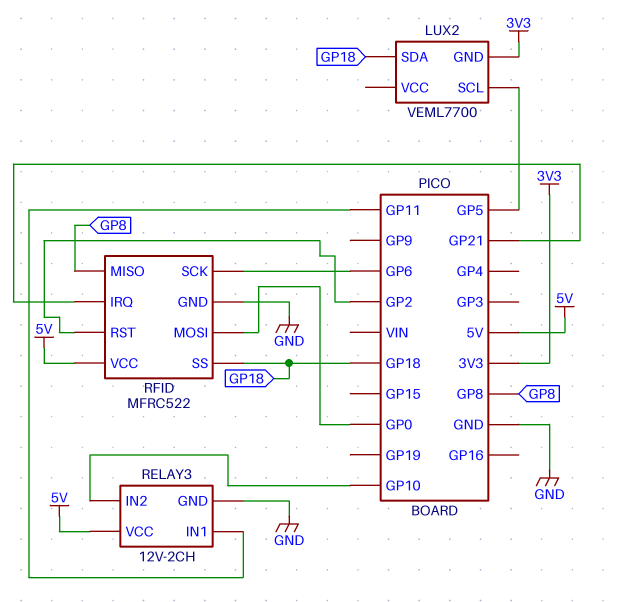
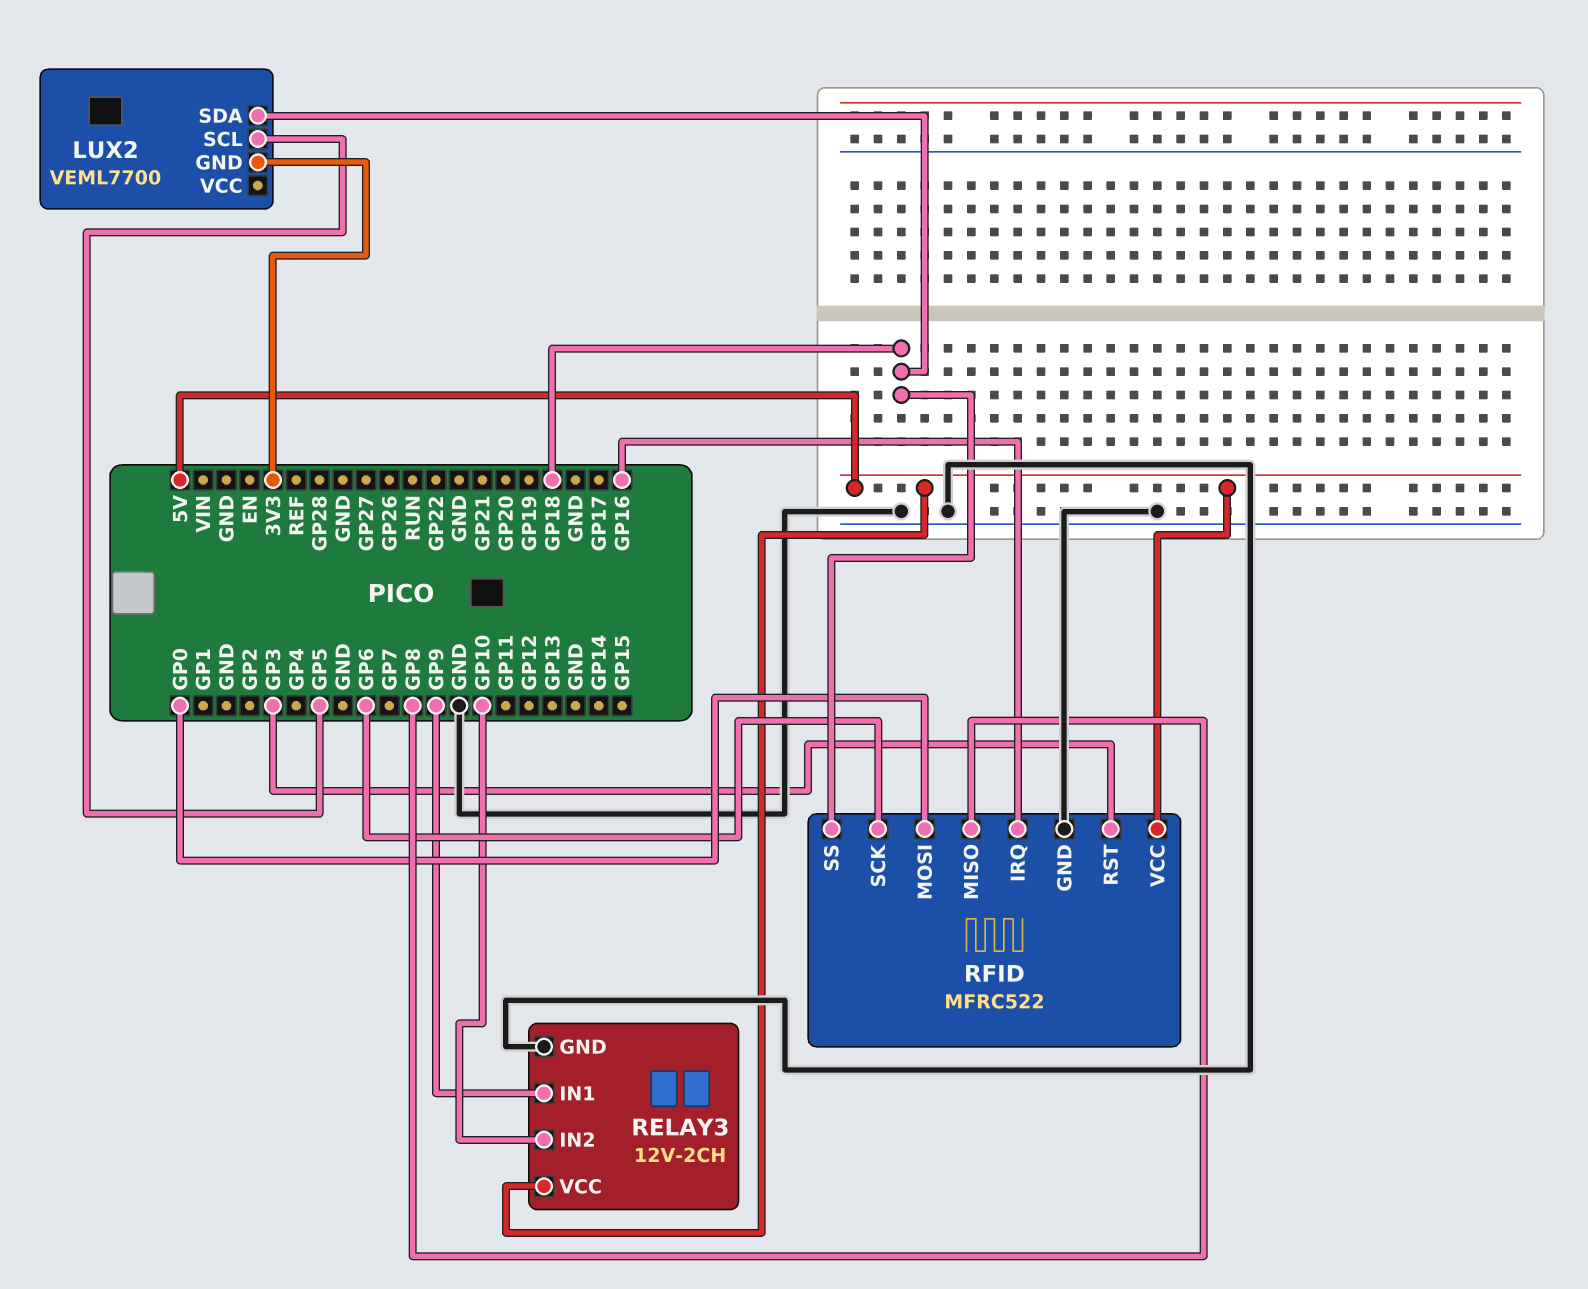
RELAY3 pin IN1: GP11 -> GP9
RFID pin IRQ: GP21 -> GP16
RFID pin RST: GP2 -> GP3

